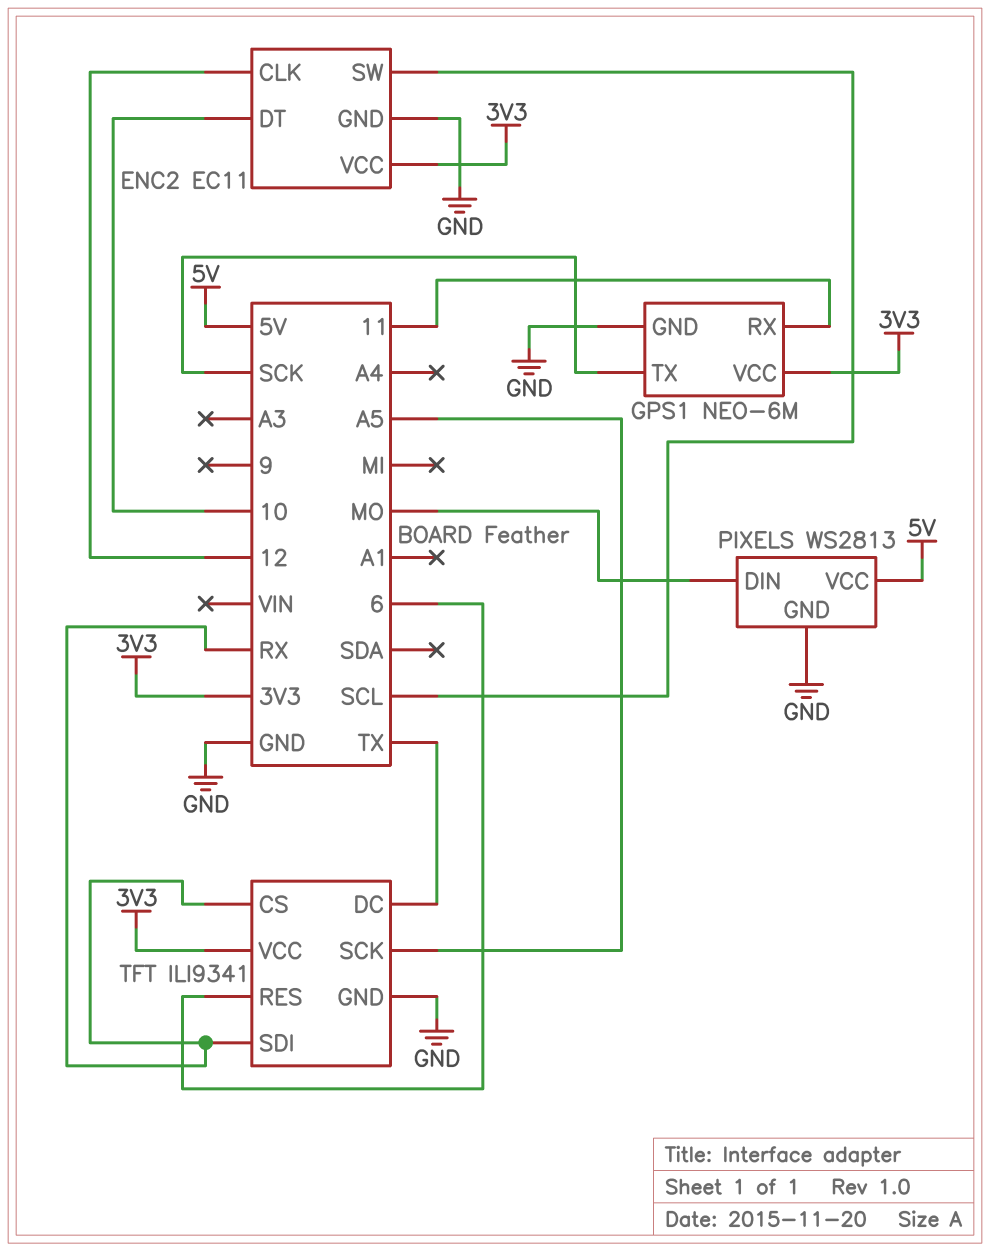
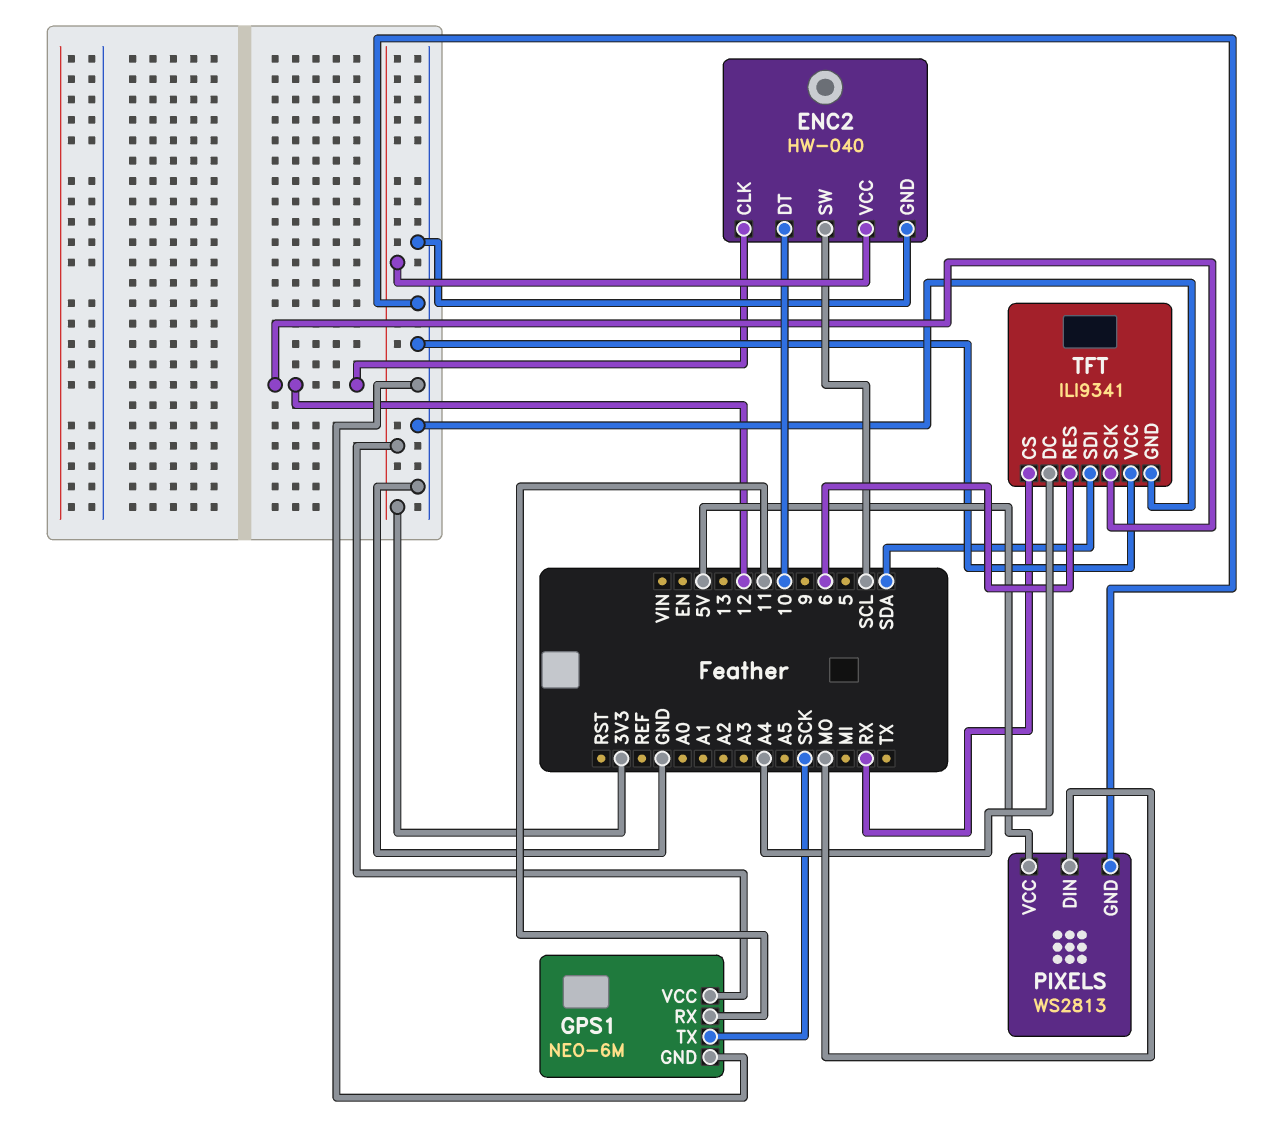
ENC2: EC11 -> HW-040
TFT pin DC: TX -> A4
TFT pin SCK: A5 -> 12
TFT pin SDI: RX -> SDA
TFT pin VCC: 3V3 -> GND

